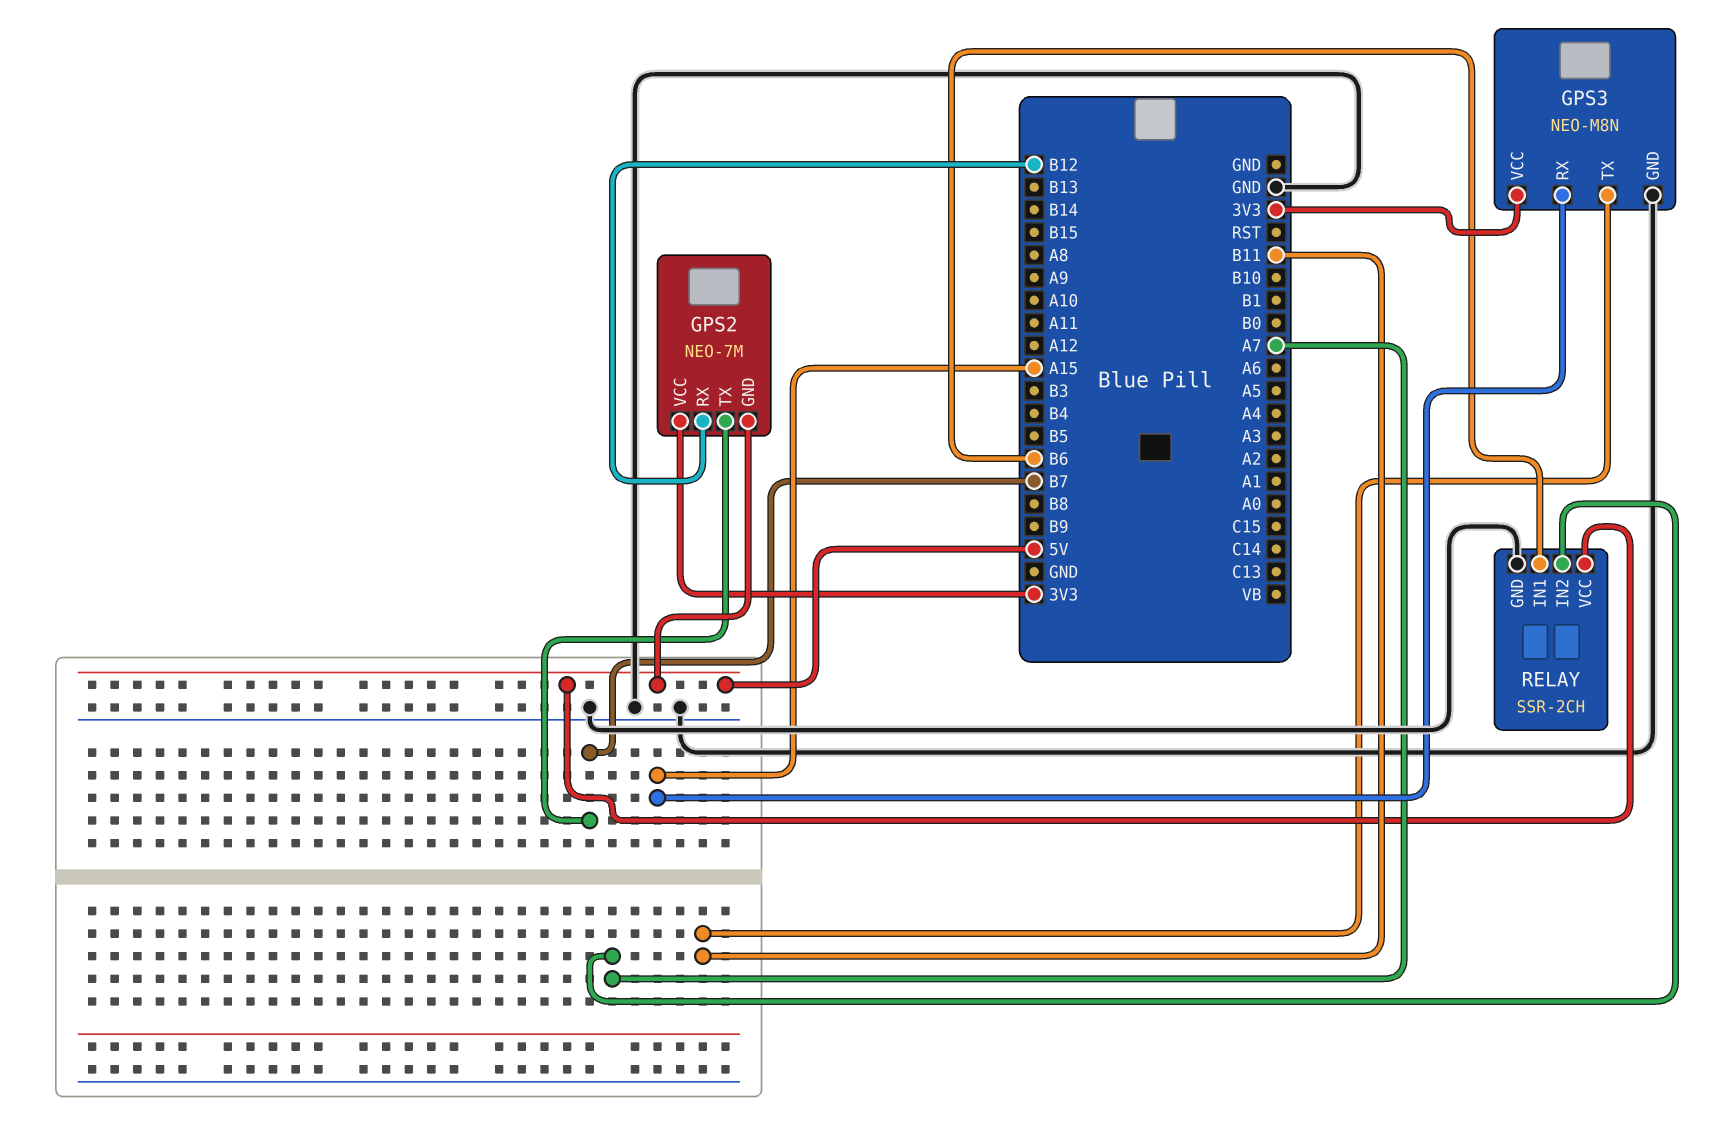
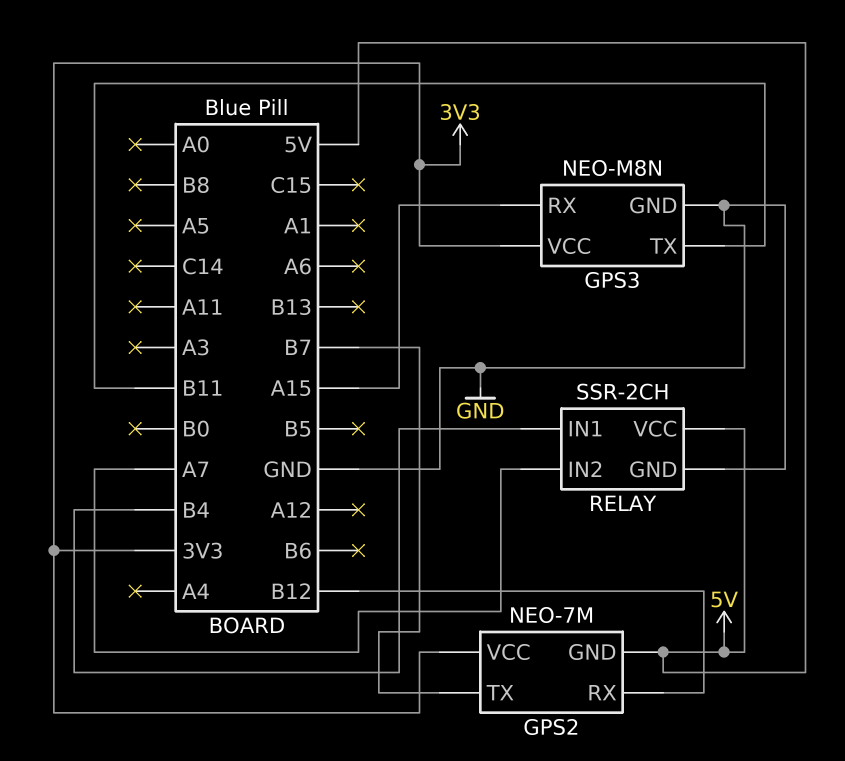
RELAY pin IN1: B6 -> B4

